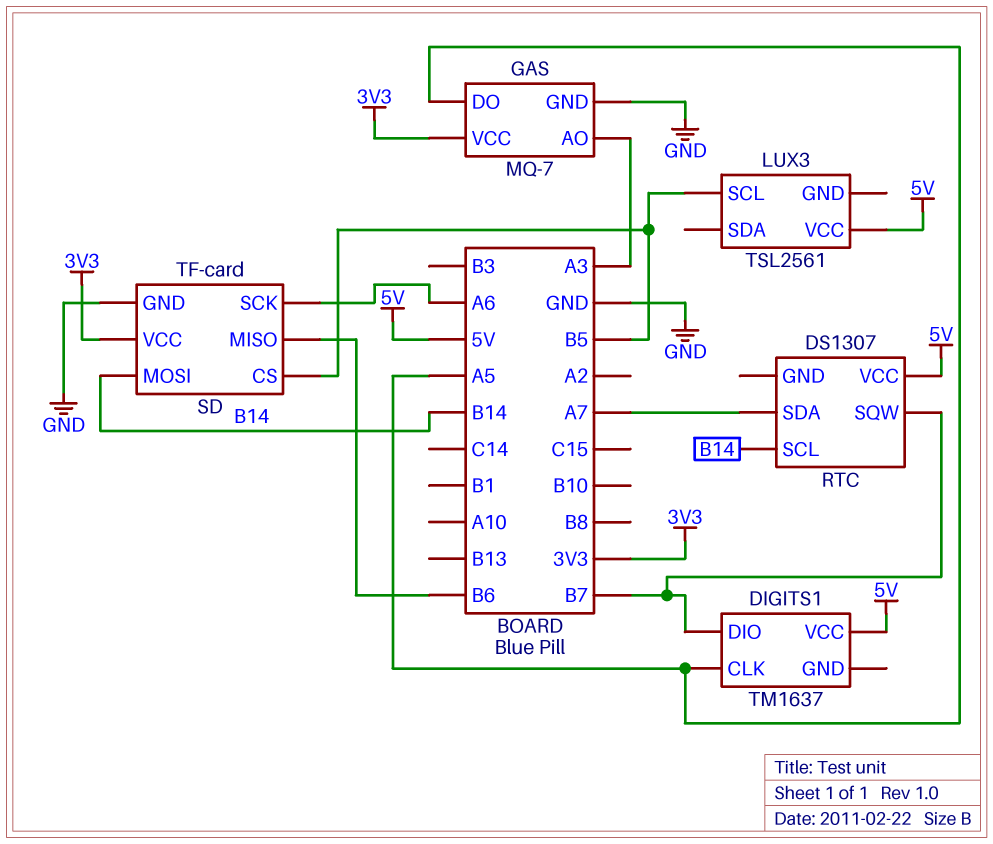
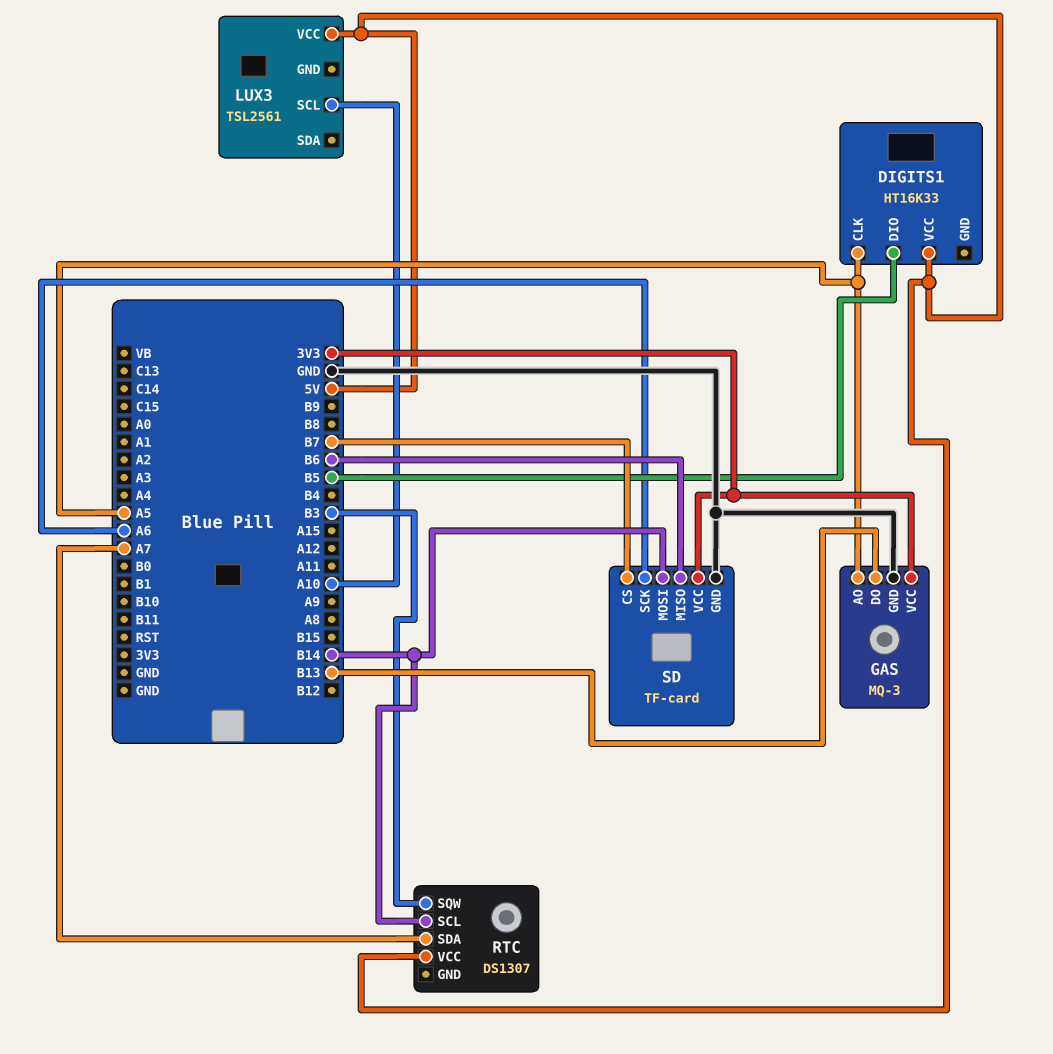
DIGITS1: TM1637 -> HT16K33
DIGITS1 pin DIO: B7 -> B5
GAS: MQ-7 -> MQ-3
GAS pin AO: A3 -> A5
GAS pin DO: A5 -> B13
LUX3 pin SCL: B5 -> A10
RTC pin SQW: B7 -> B3
SD pin CS: B5 -> B7

